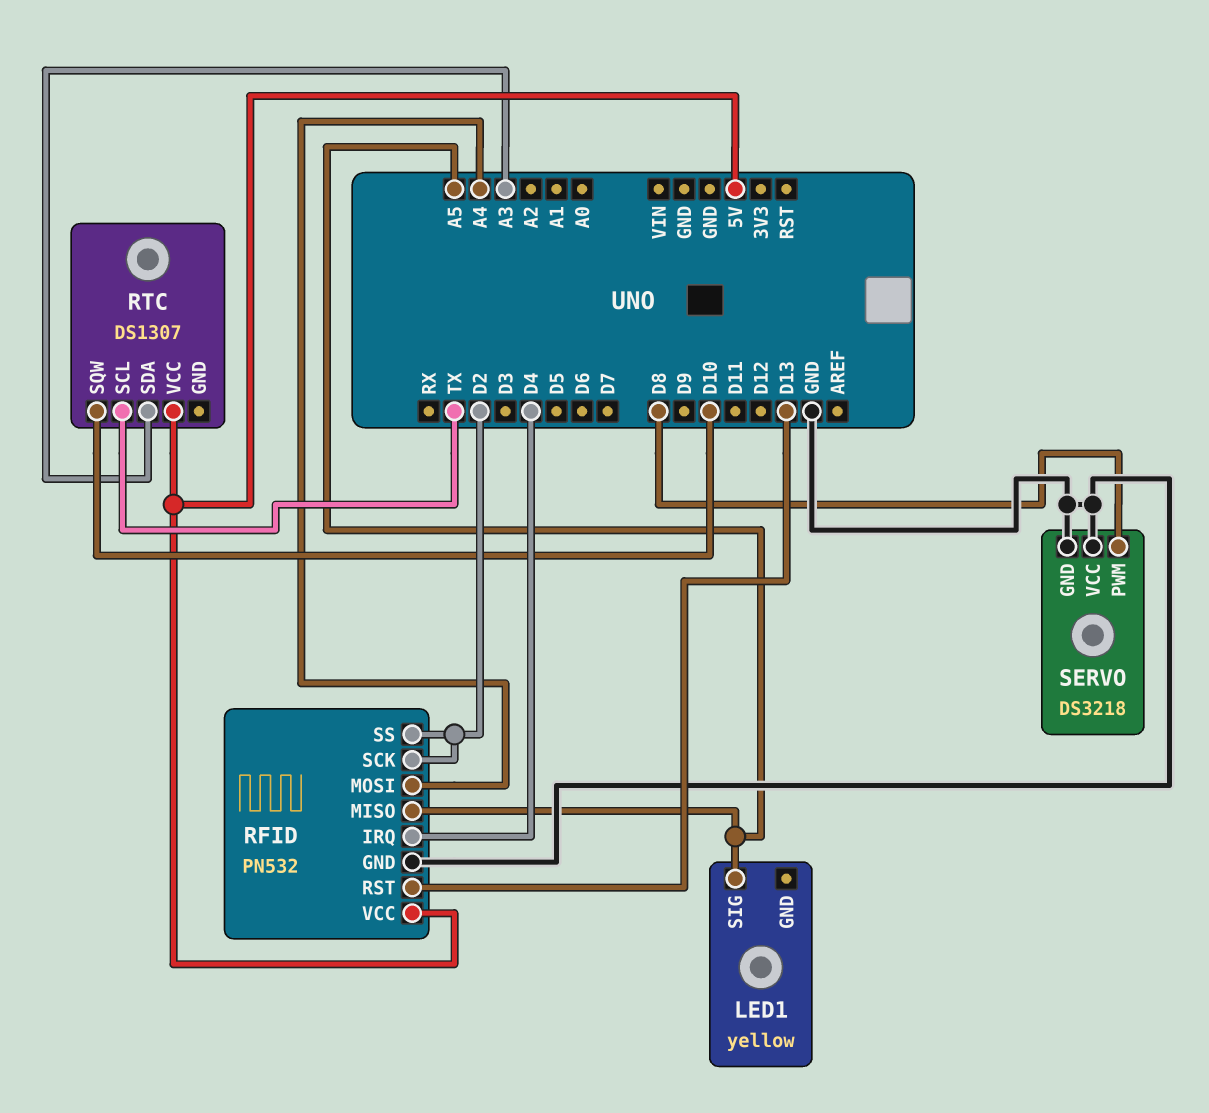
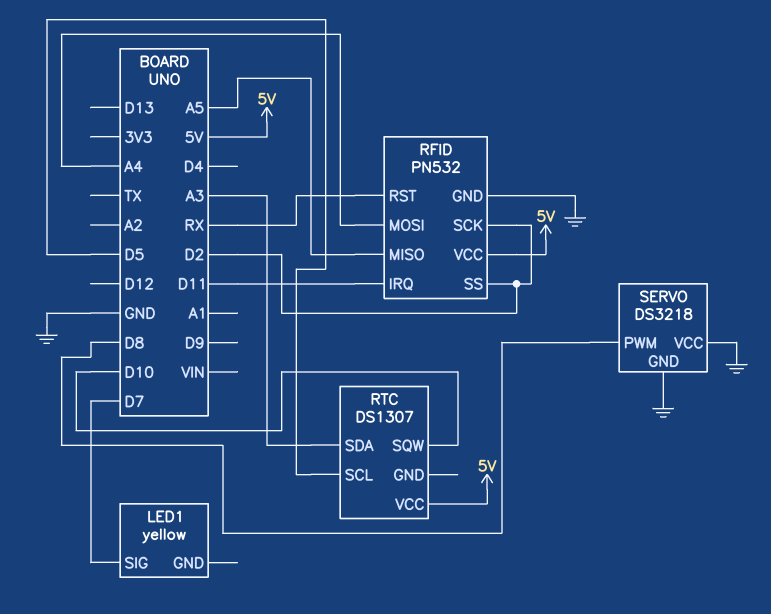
LED1 pin SIG: A5 -> D7
RFID pin IRQ: D4 -> D11
RFID pin RST: D13 -> RX
RTC pin SCL: TX -> D5

